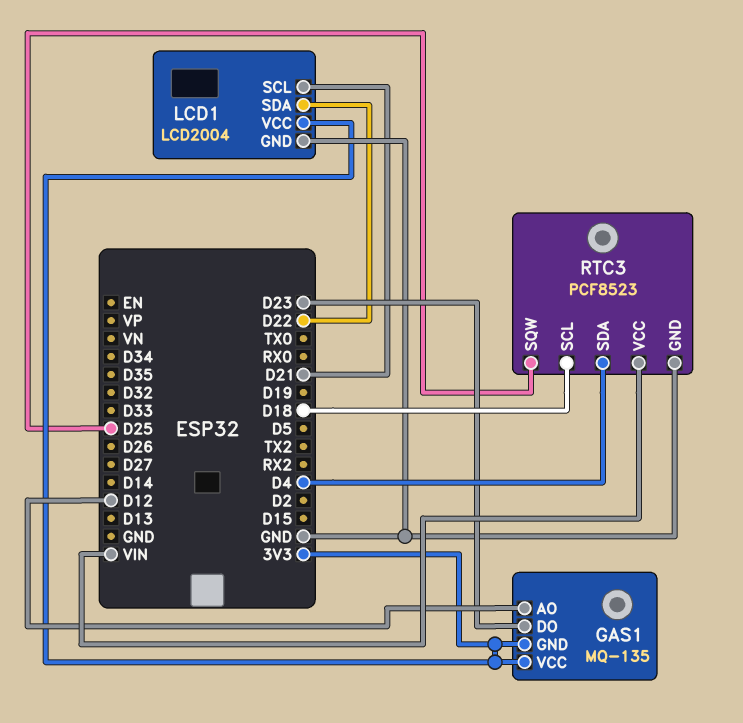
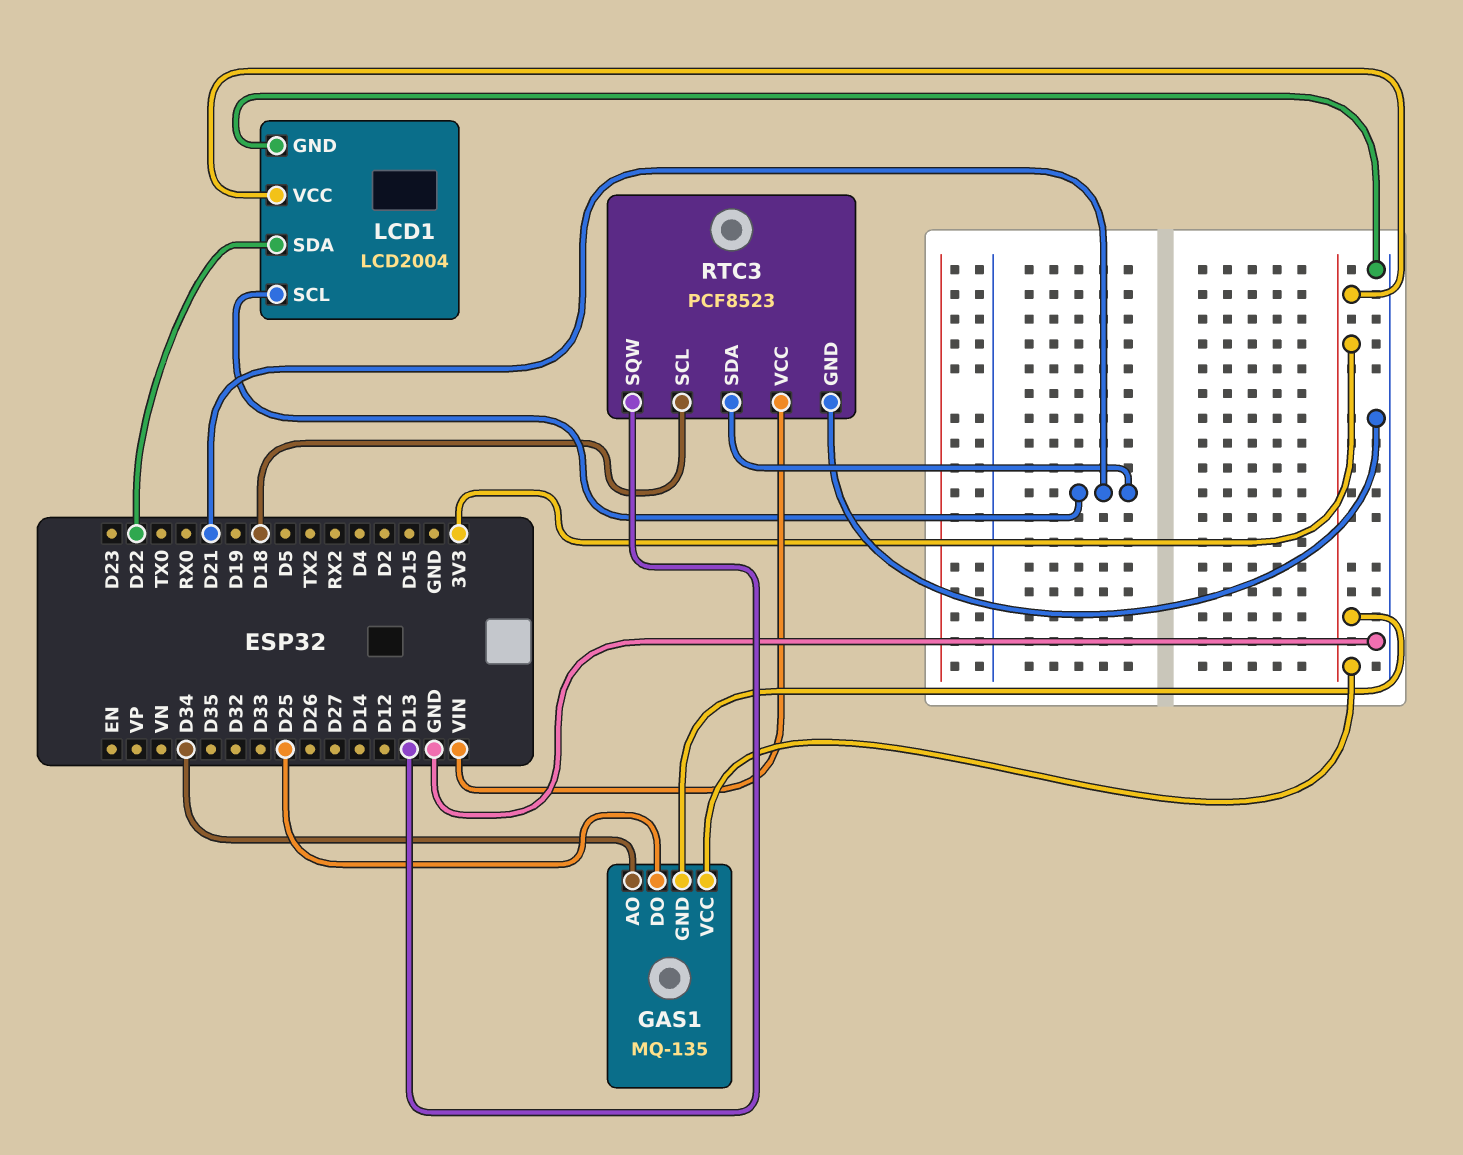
GAS1 pin AO: D12 -> D34
GAS1 pin DO: D23 -> D25
RTC3 pin SDA: D4 -> D21
RTC3 pin SQW: D25 -> D13

